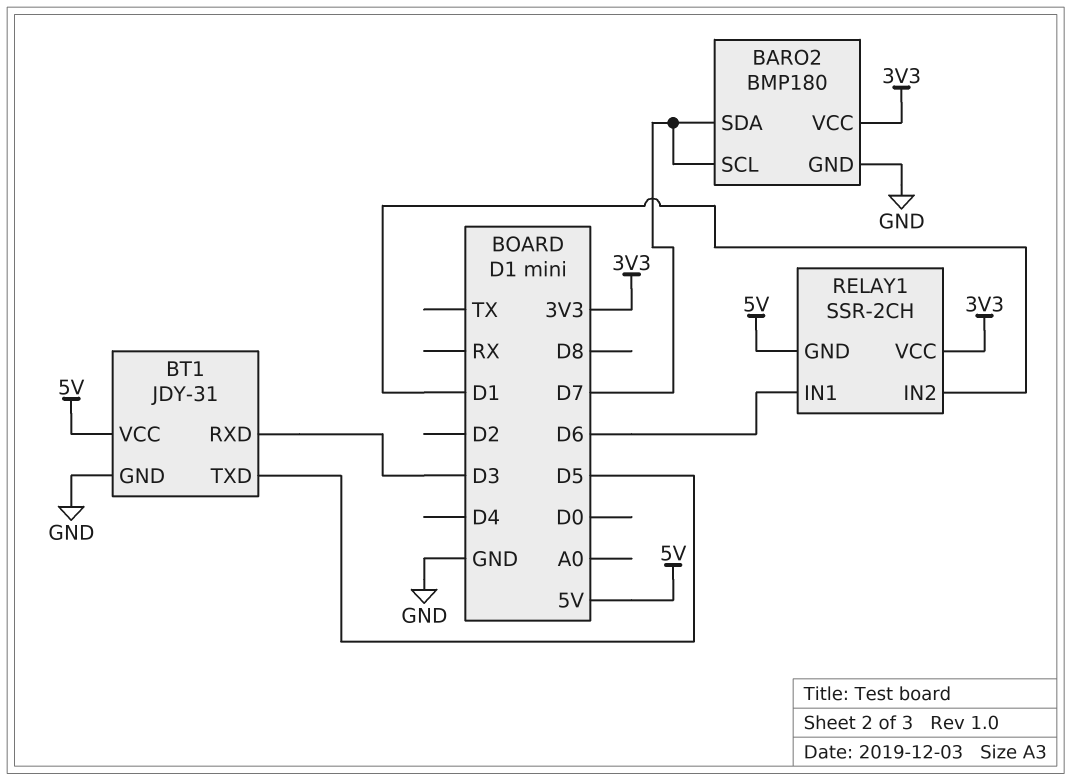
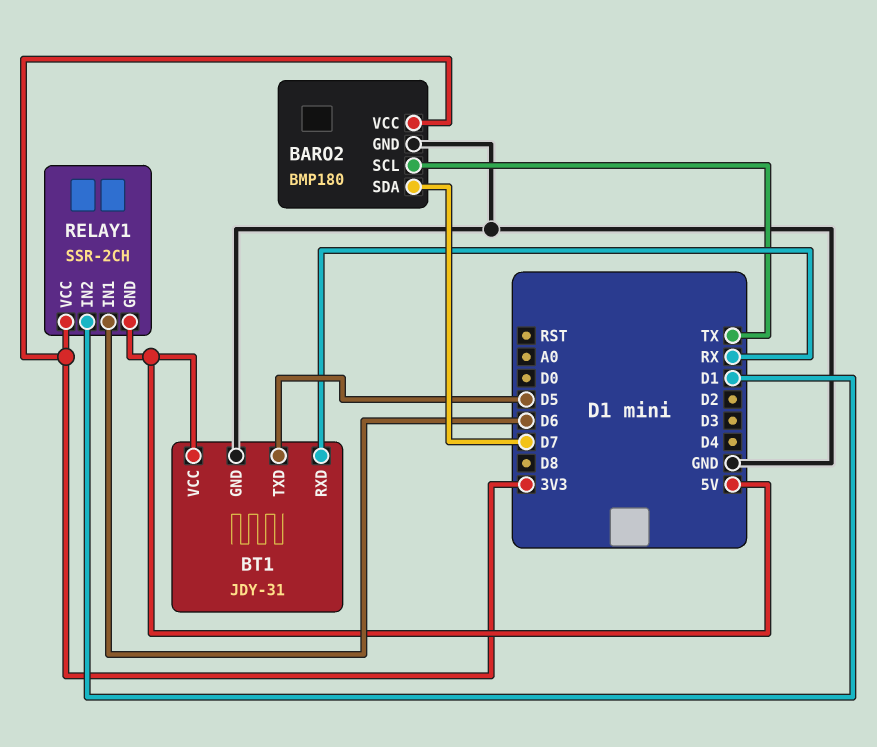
BARO2 pin SCL: D7 -> TX
BT1 pin RXD: D3 -> RX

